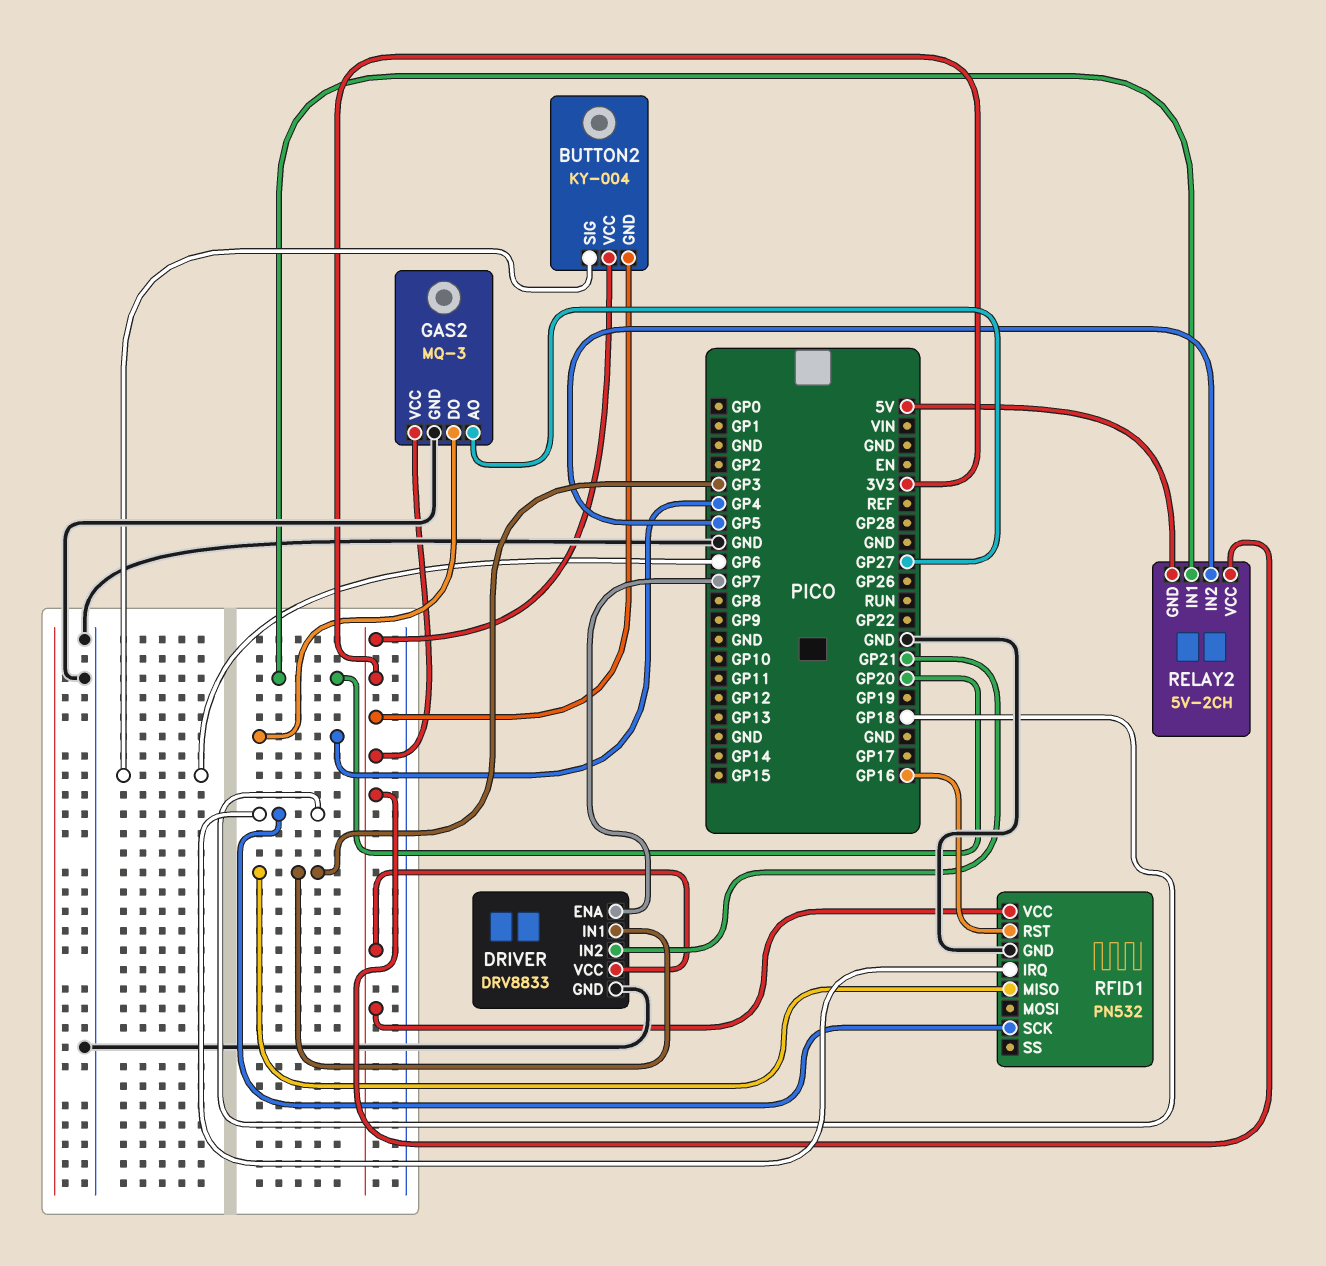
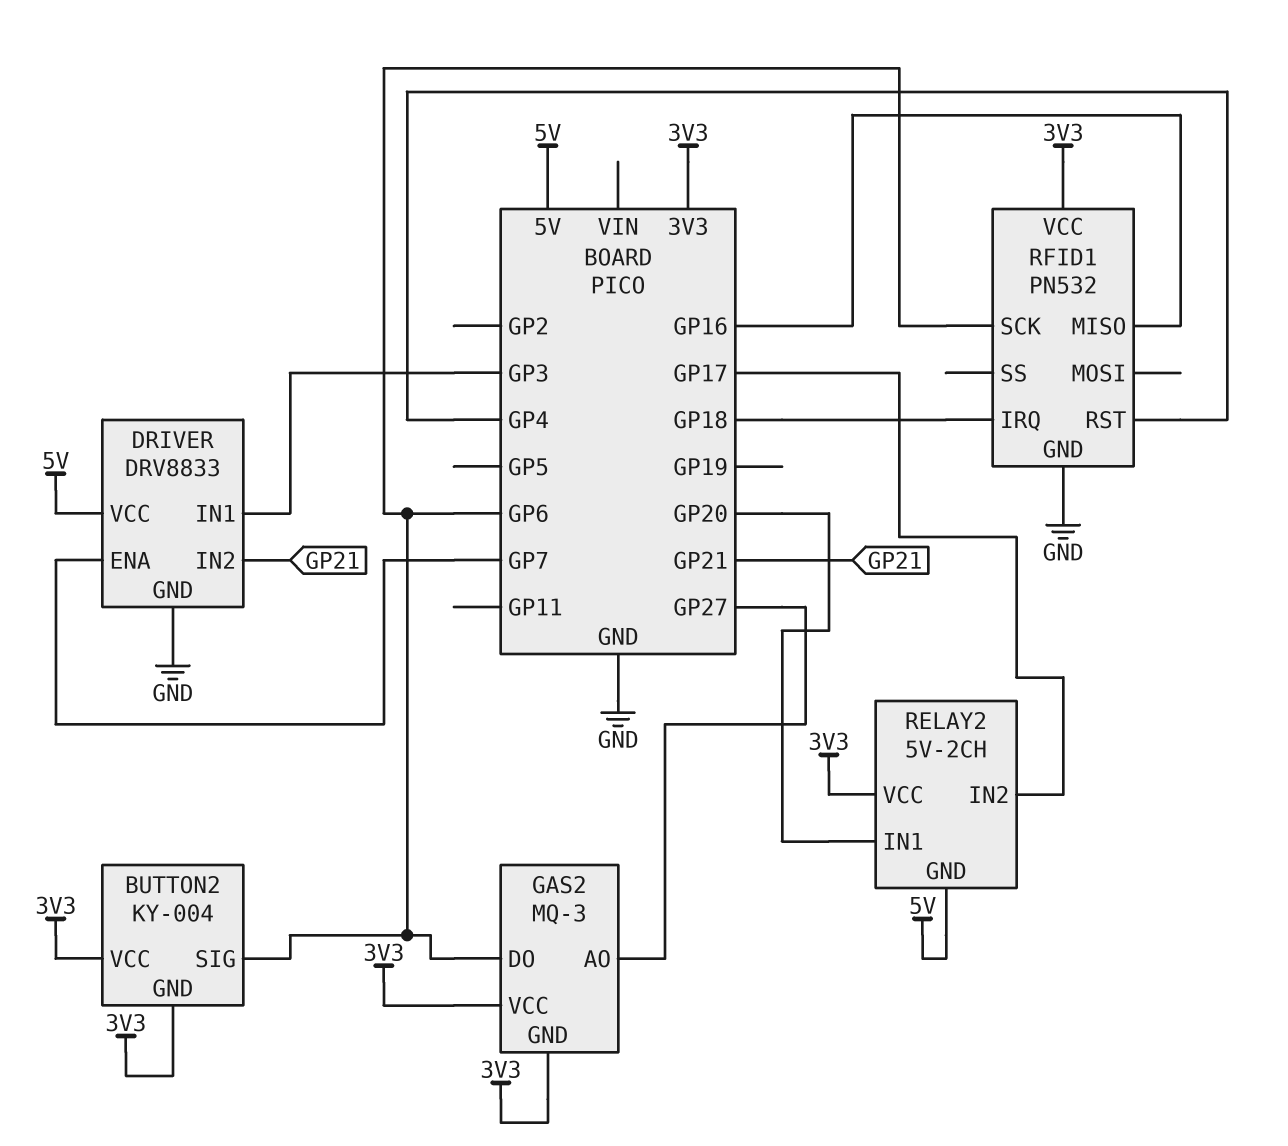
DRIVER pin VCC: 3V3 -> 5V
GAS2 pin DO: GP4 -> GP6
GAS2 pin GND: GND -> 3V3
RELAY2 pin IN2: GP5 -> GP17
RFID1 pin MISO: GP3 -> GP16
RFID1 pin RST: GP16 -> GP4
RFID1 pin SCK: GP18 -> GP6

